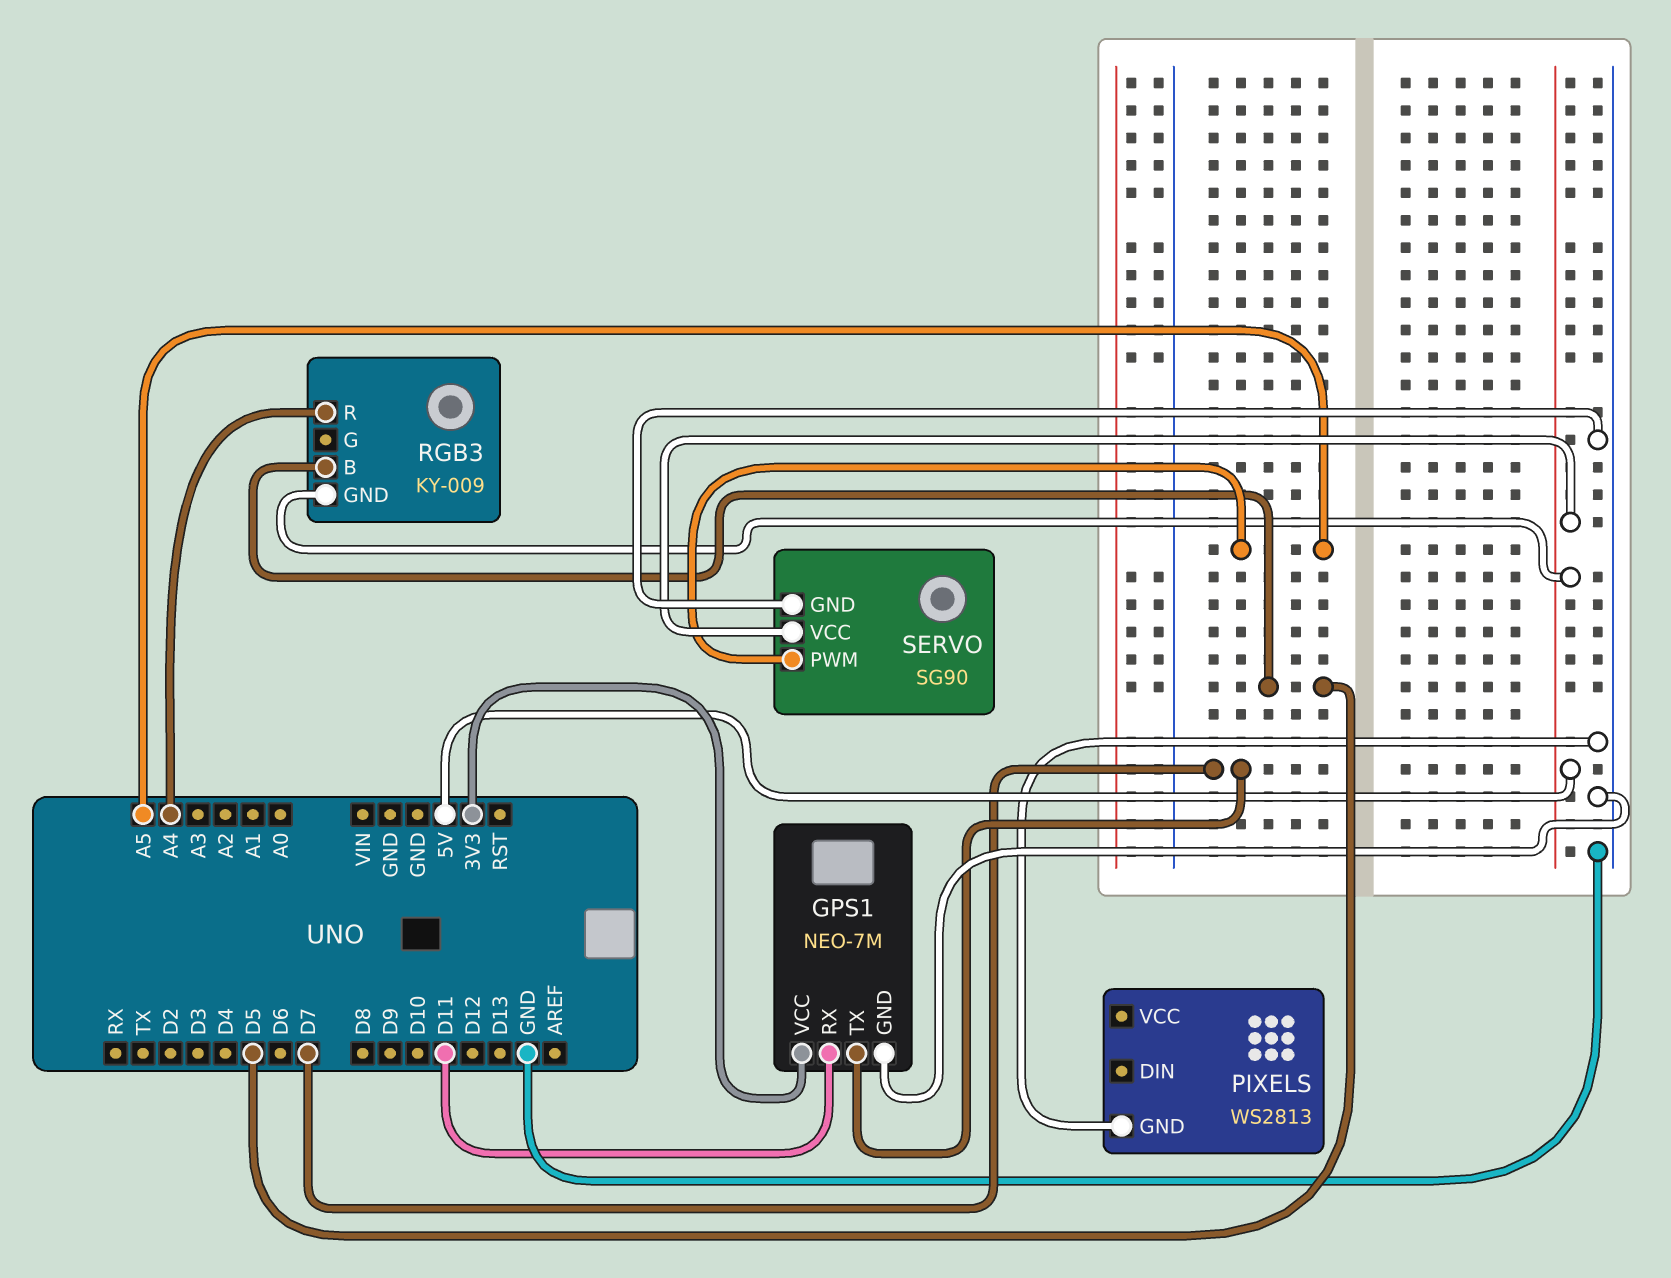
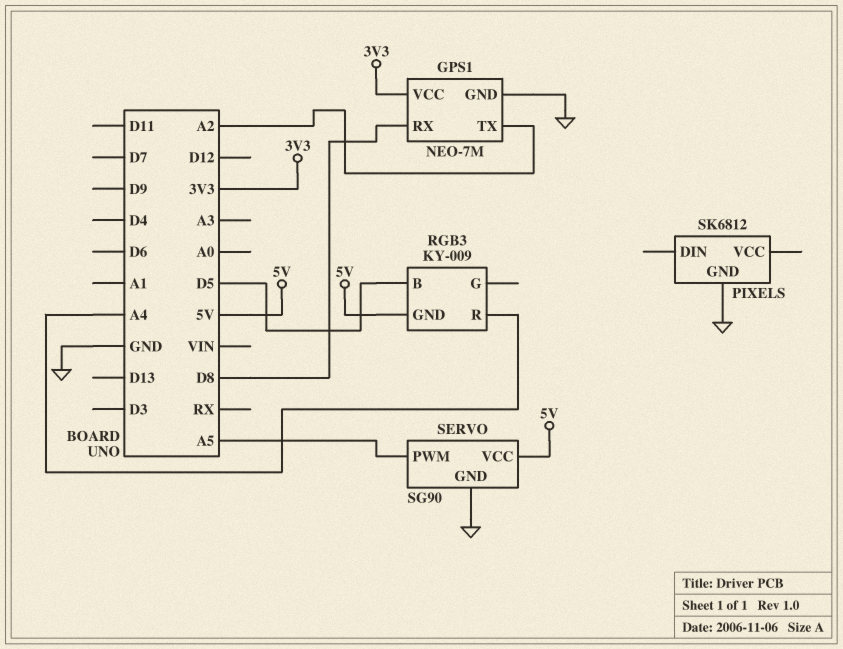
GPS1 pin RX: D11 -> D8
GPS1 pin TX: D7 -> A2
PIXELS: WS2813 -> SK6812

